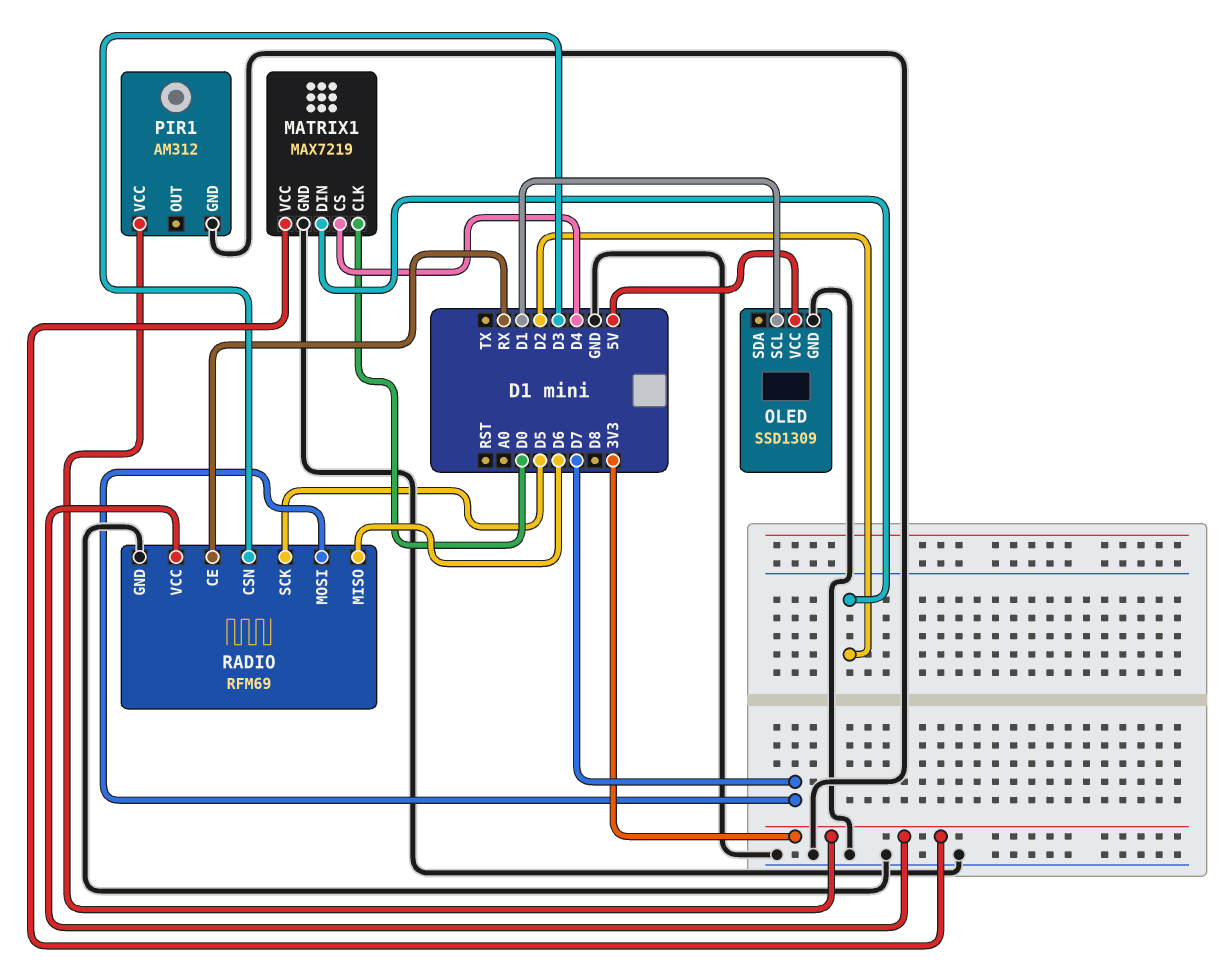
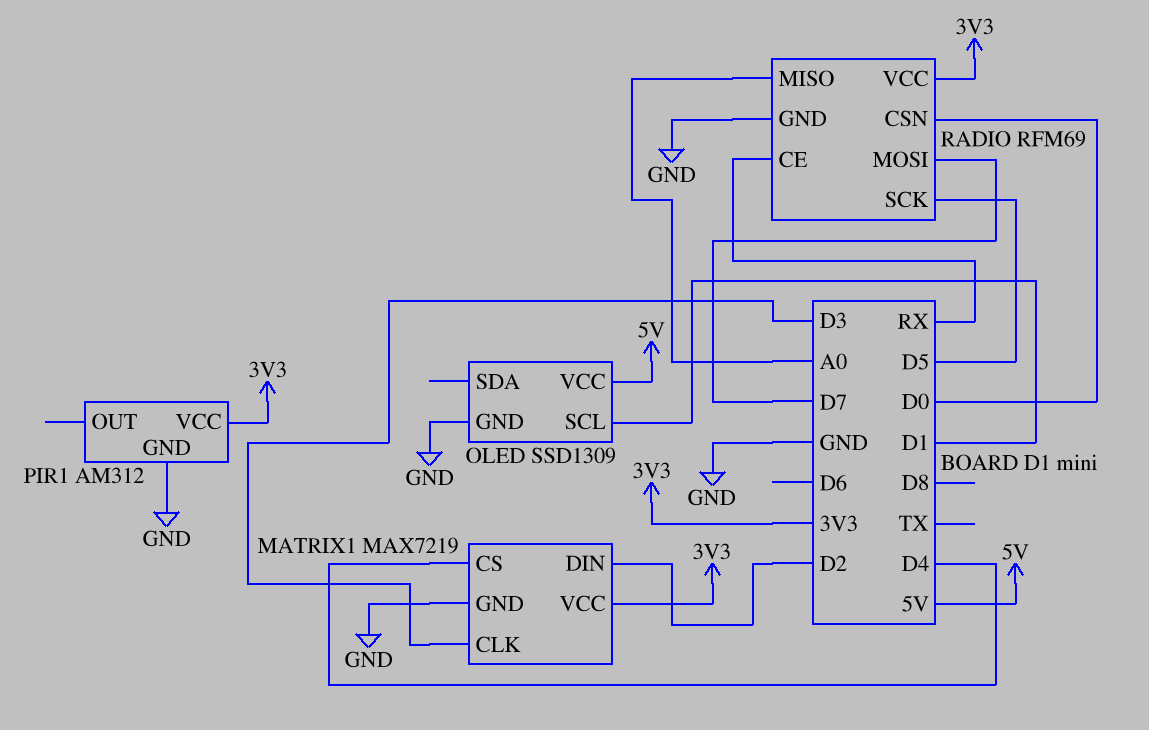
MATRIX1 pin CLK: D0 -> D3
RADIO pin CSN: D3 -> D0
RADIO pin MISO: D6 -> A0

